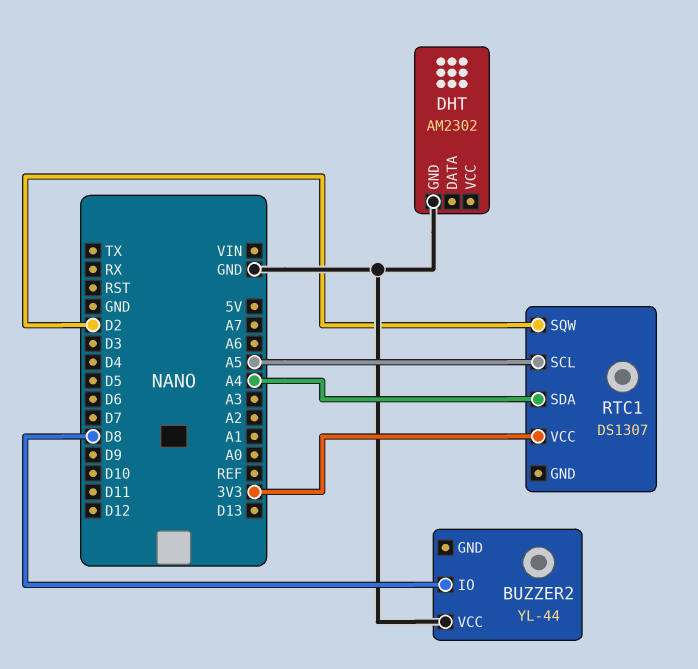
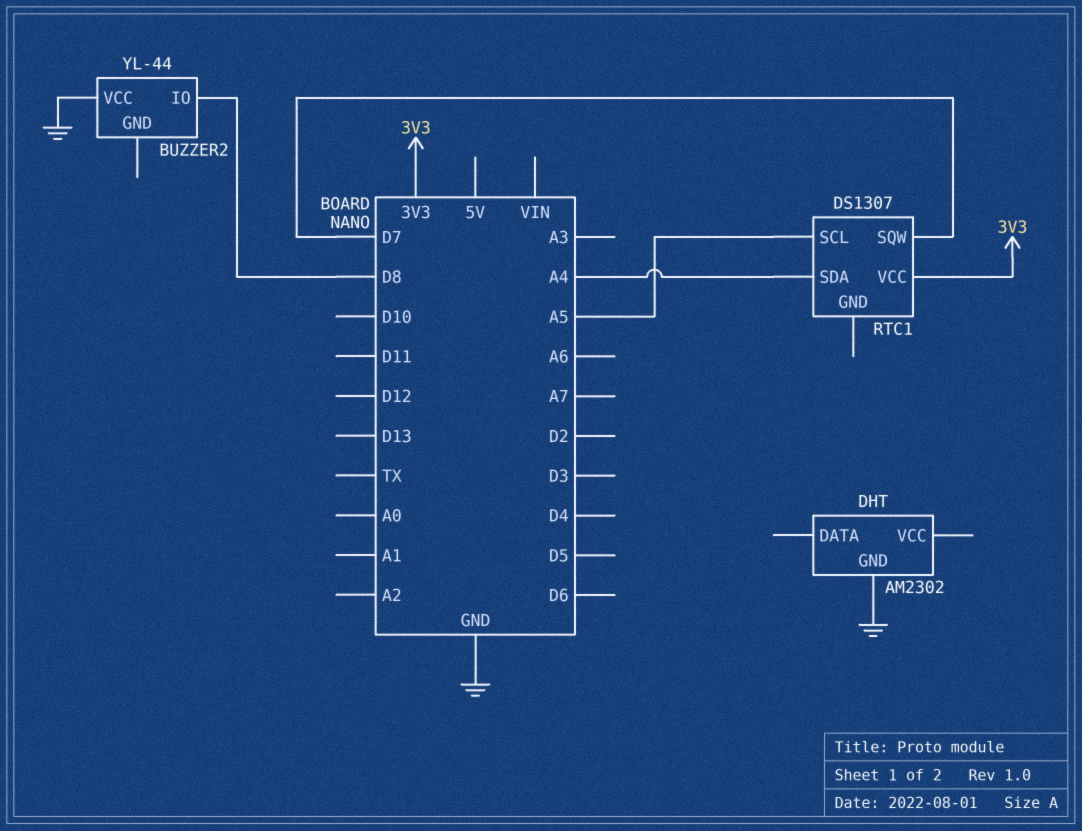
RTC1 pin SQW: D2 -> D7

